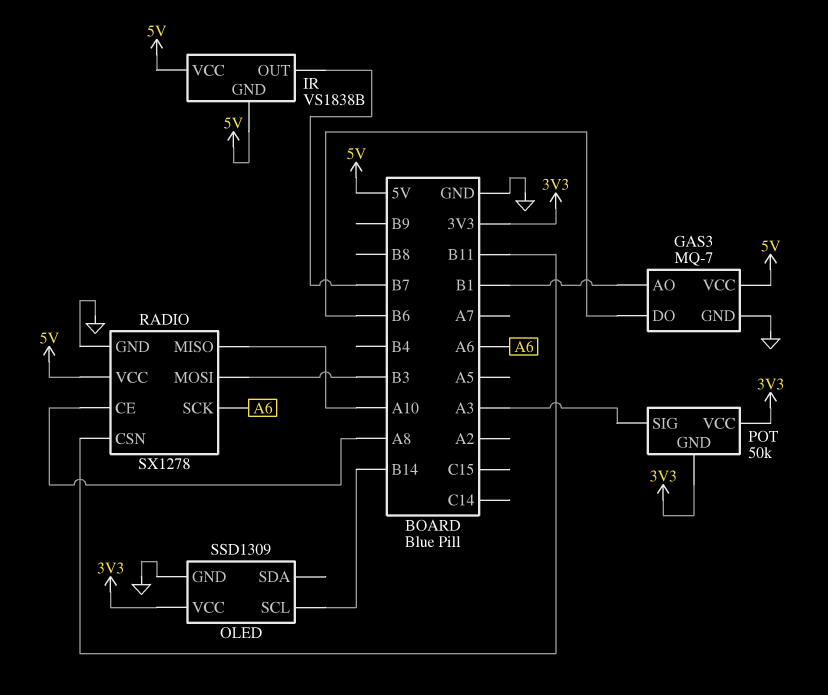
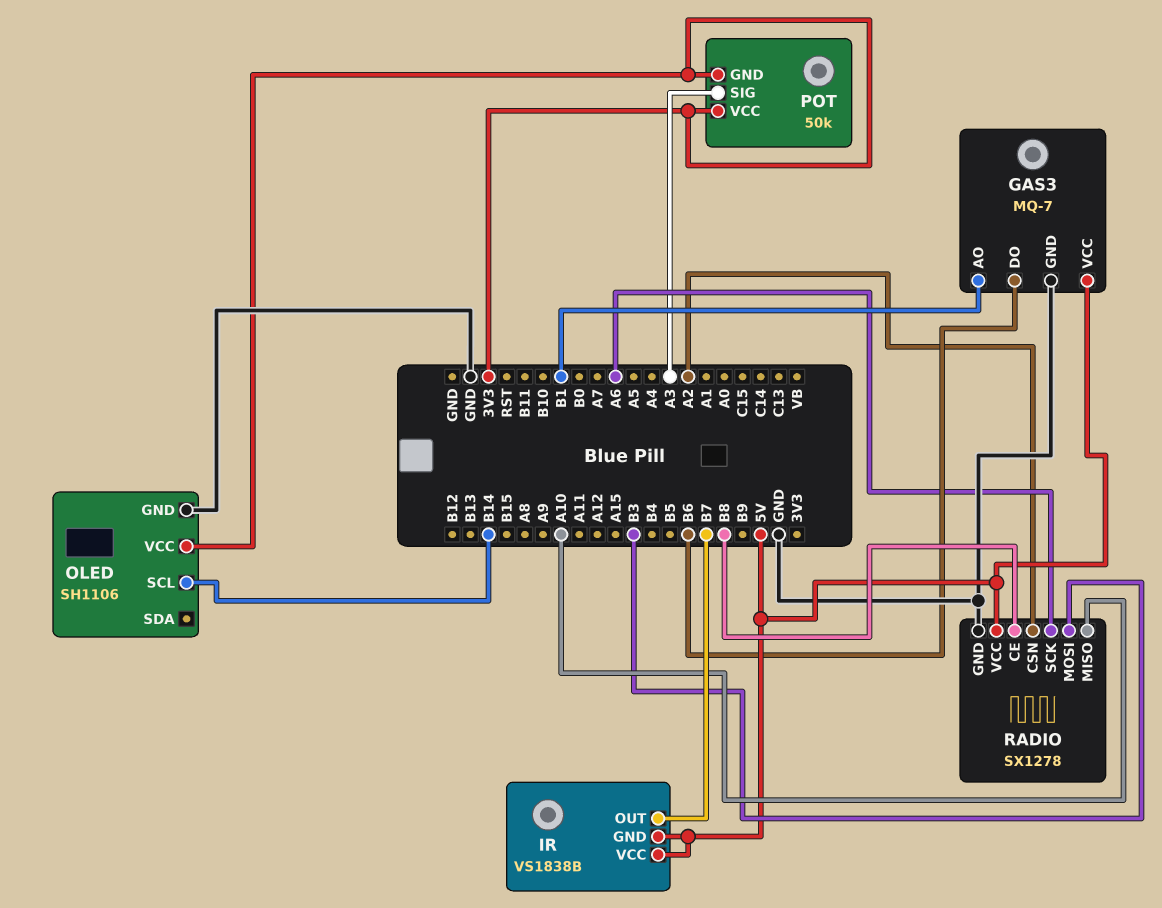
OLED: SSD1309 -> SH1106
RADIO pin CE: A8 -> B8
RADIO pin CSN: B11 -> A2

